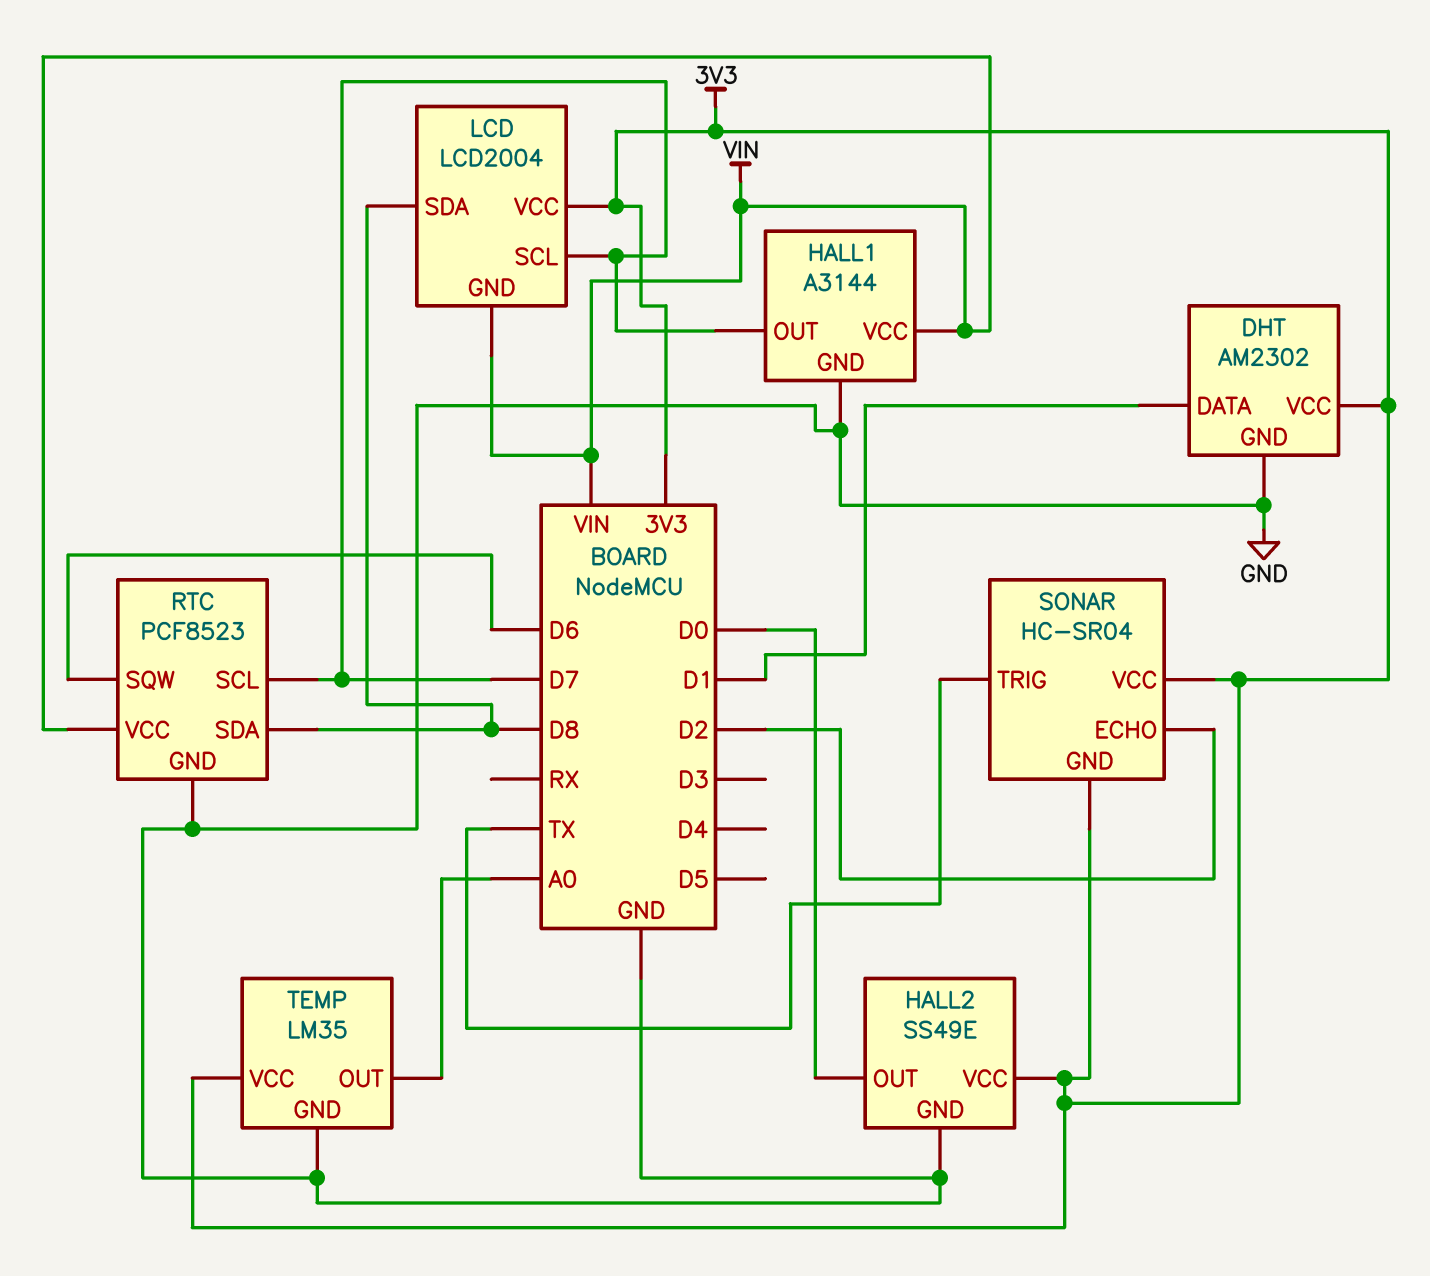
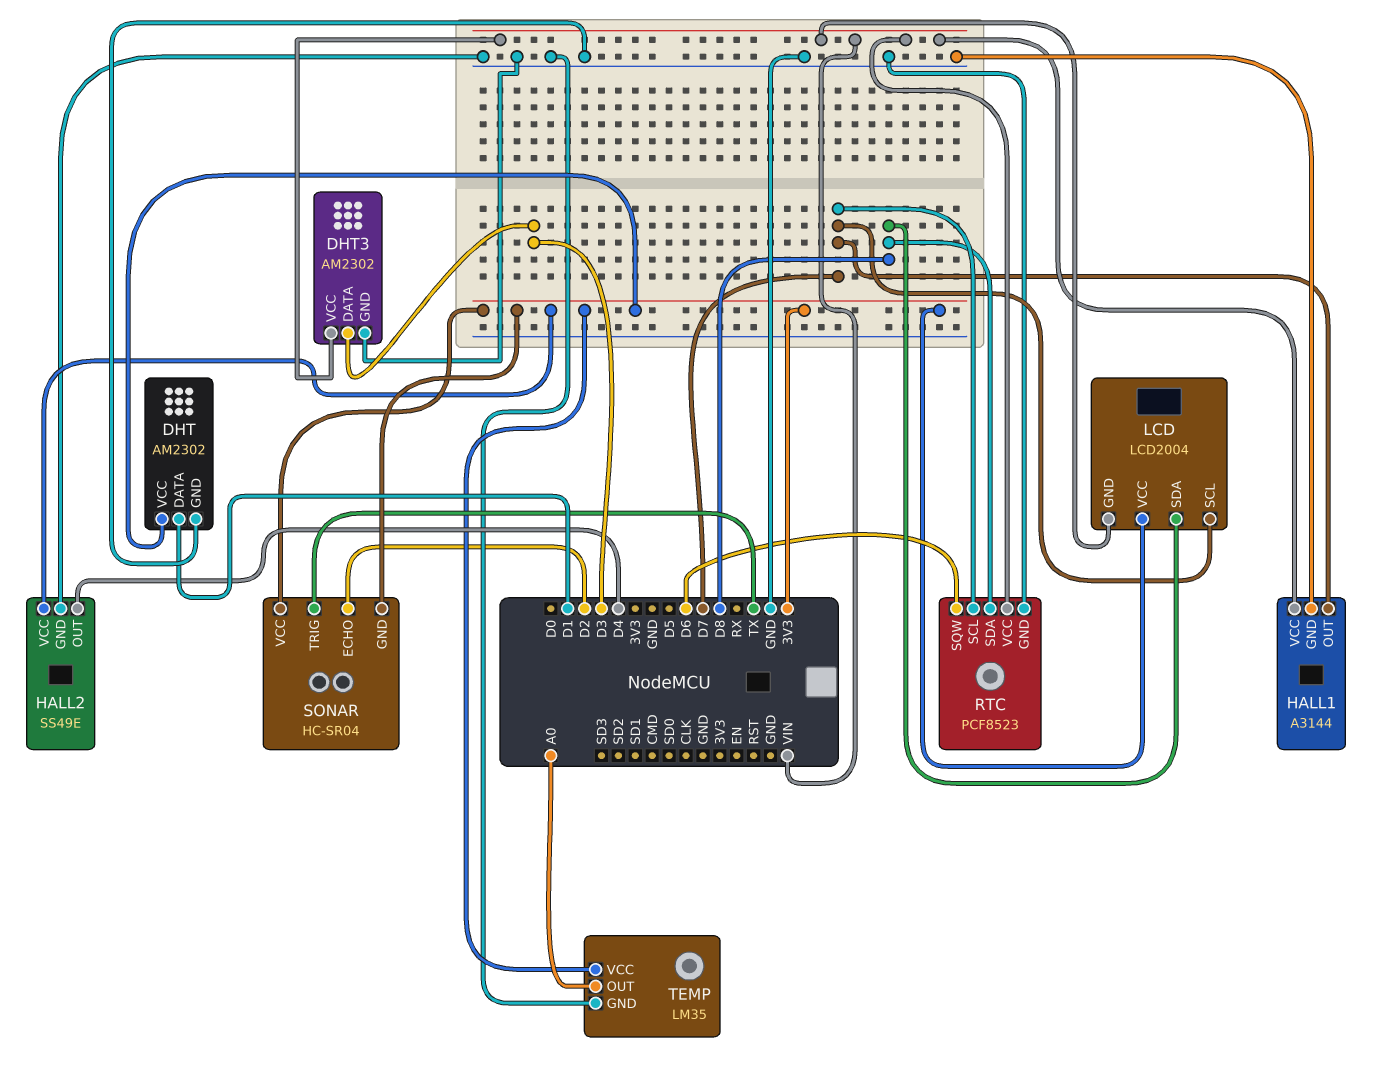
DHT3: none -> AM2302
DHT3 pin DATA: none -> D3
DHT3 pin GND: none -> GND
DHT3 pin VCC: none -> VIN
HALL2 pin OUT: D0 -> D4

